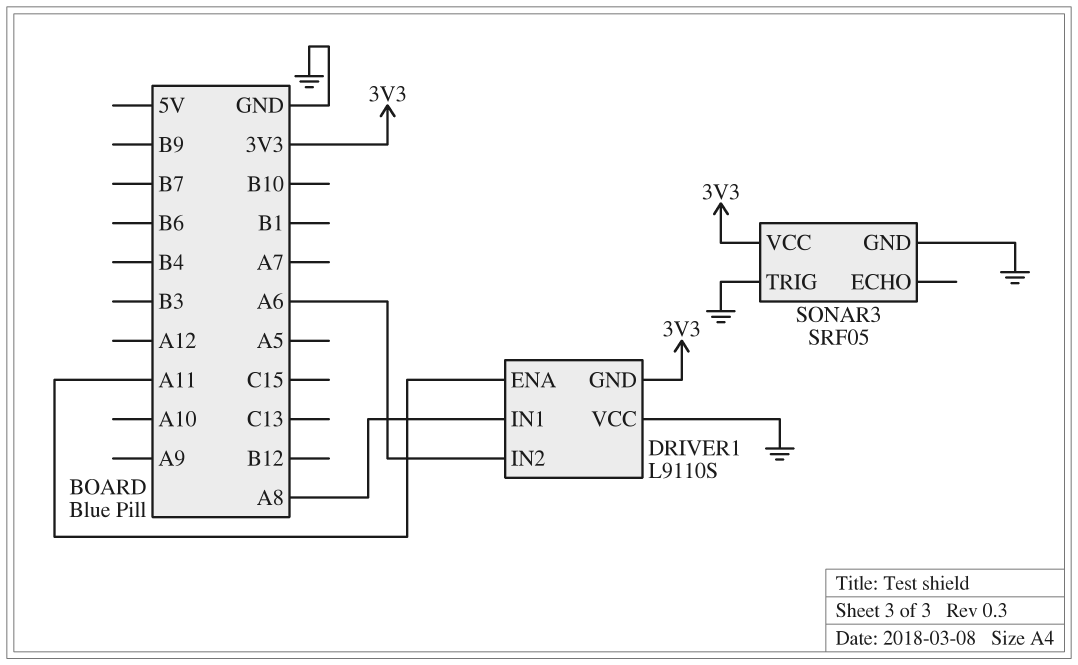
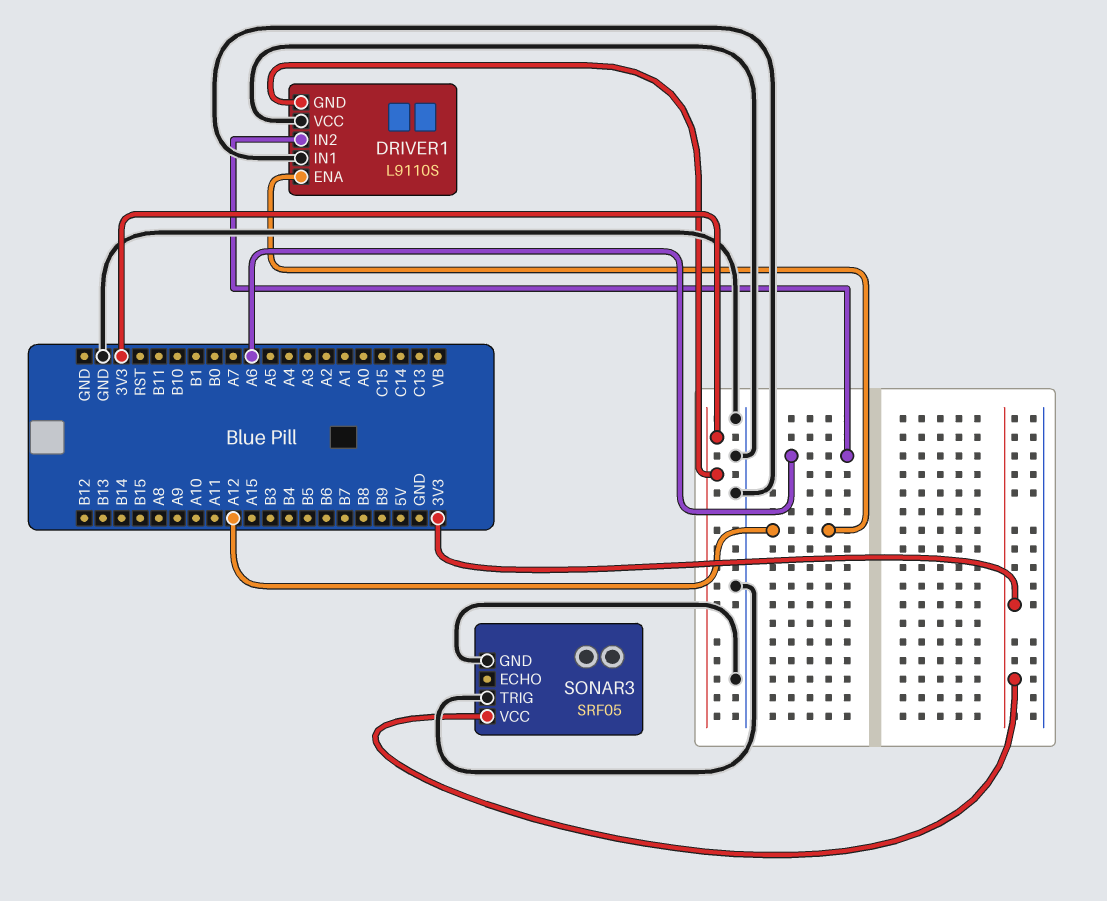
DRIVER1 pin ENA: A11 -> A12
DRIVER1 pin IN1: A8 -> GND

